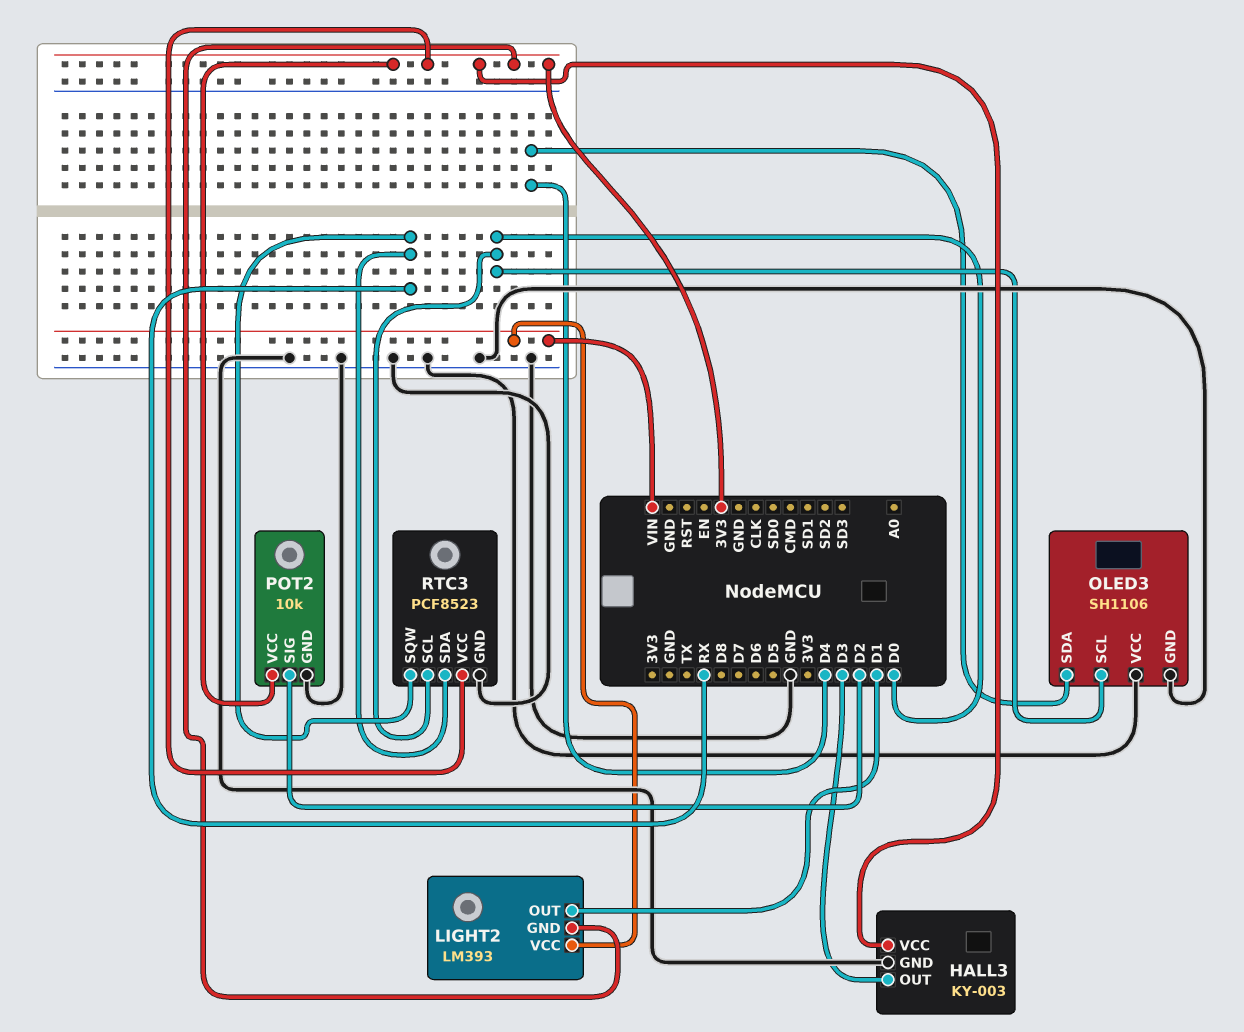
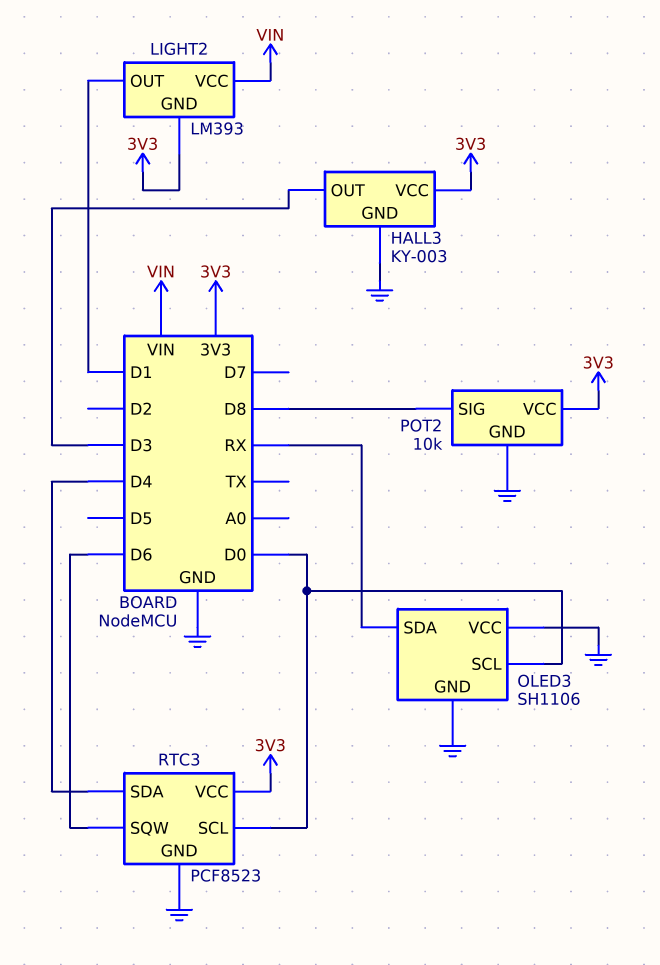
OLED3 pin SDA: D4 -> RX
POT2 pin SIG: D2 -> D8
RTC3 pin SDA: RX -> D4
RTC3 pin SQW: RX -> D6

